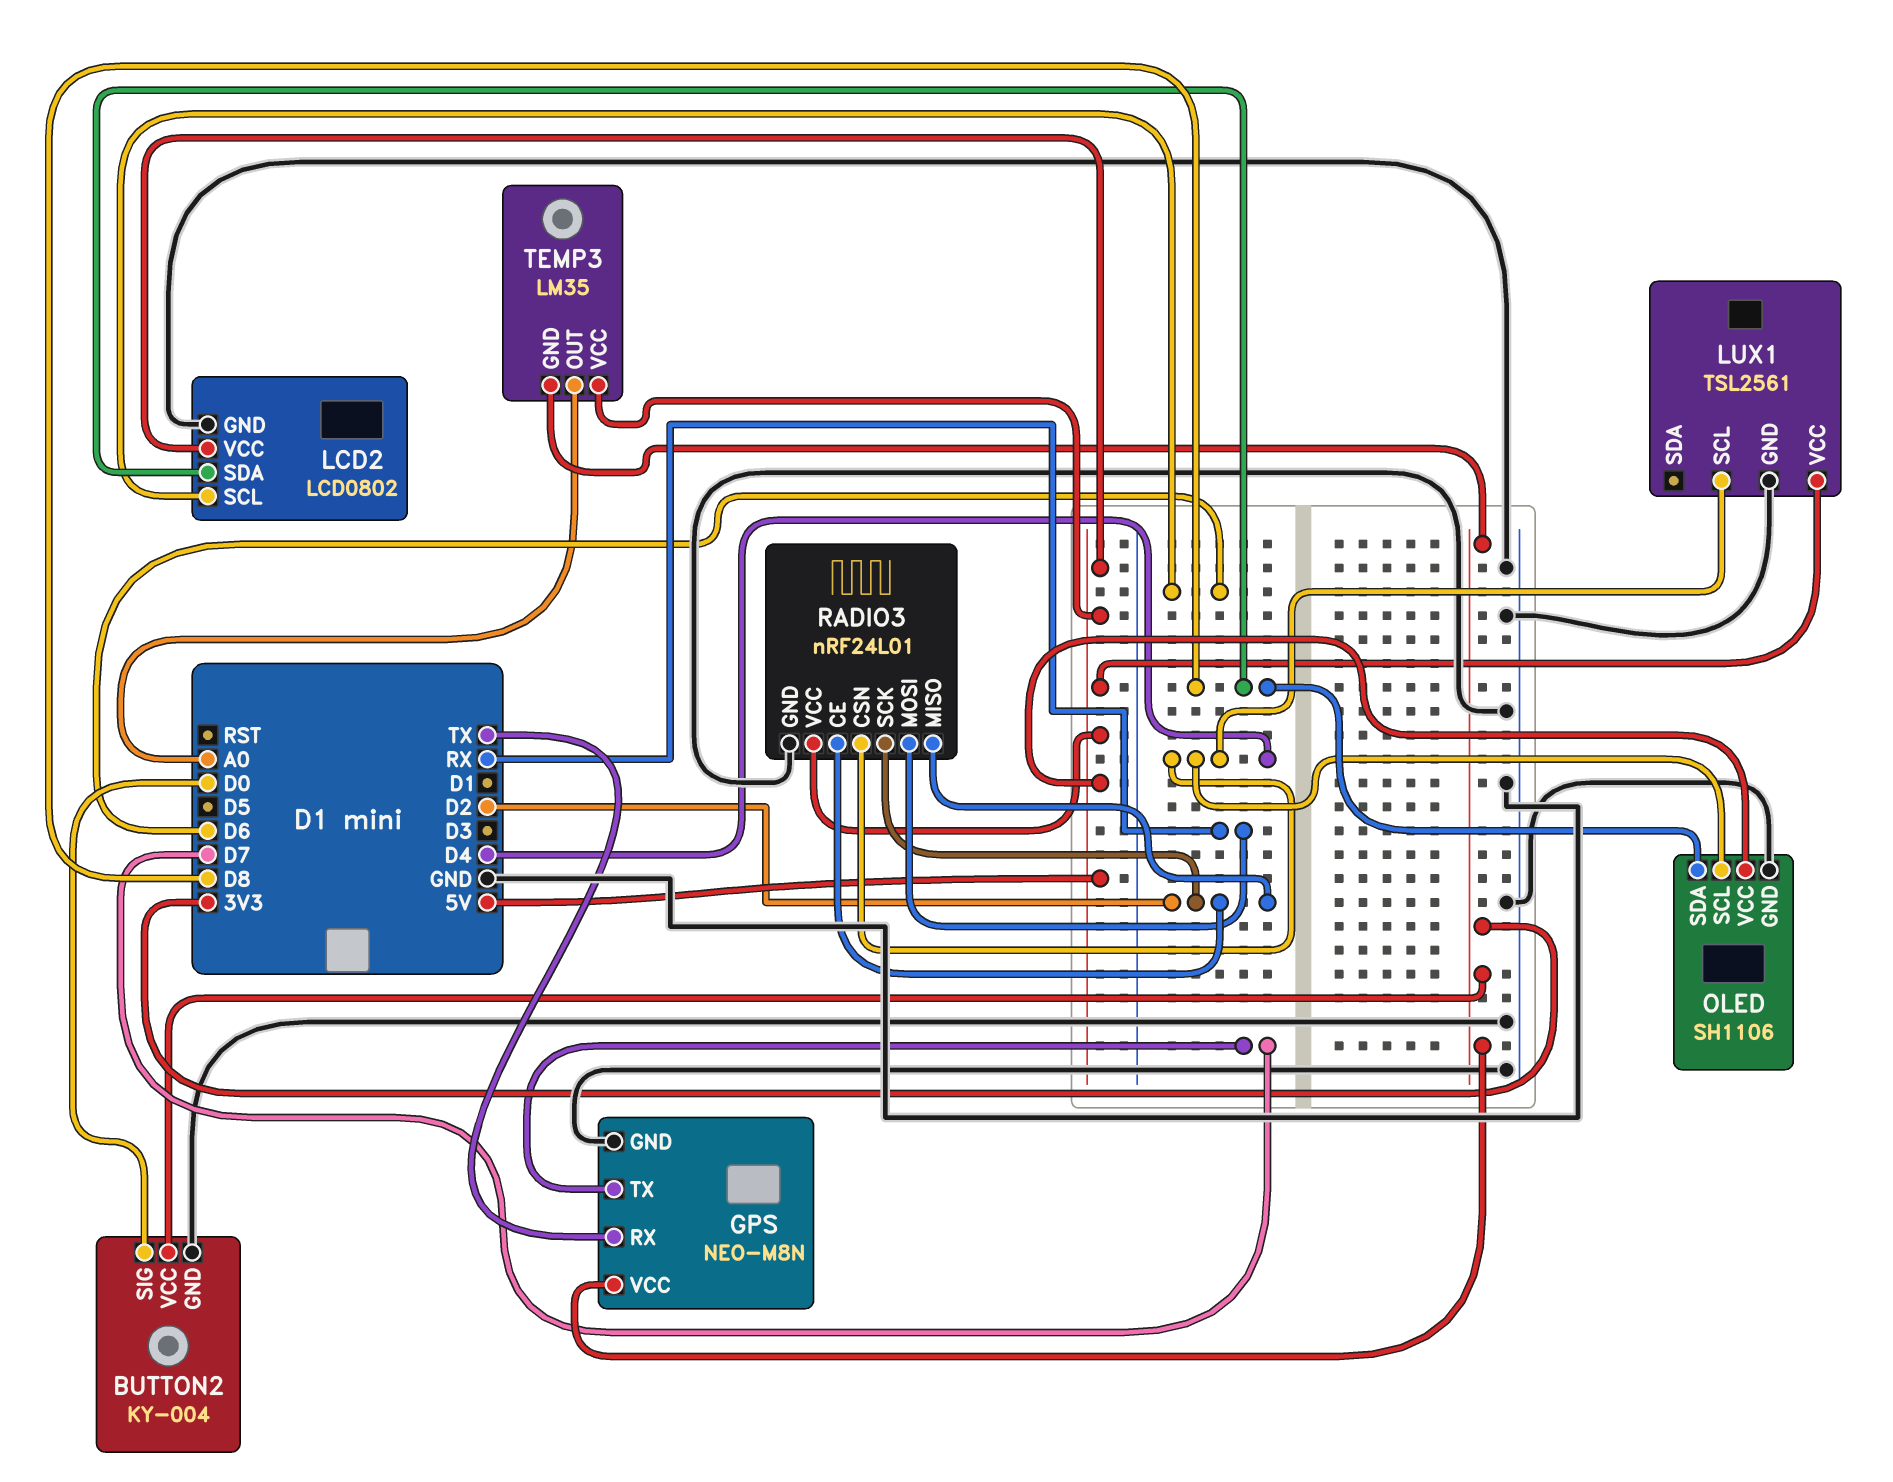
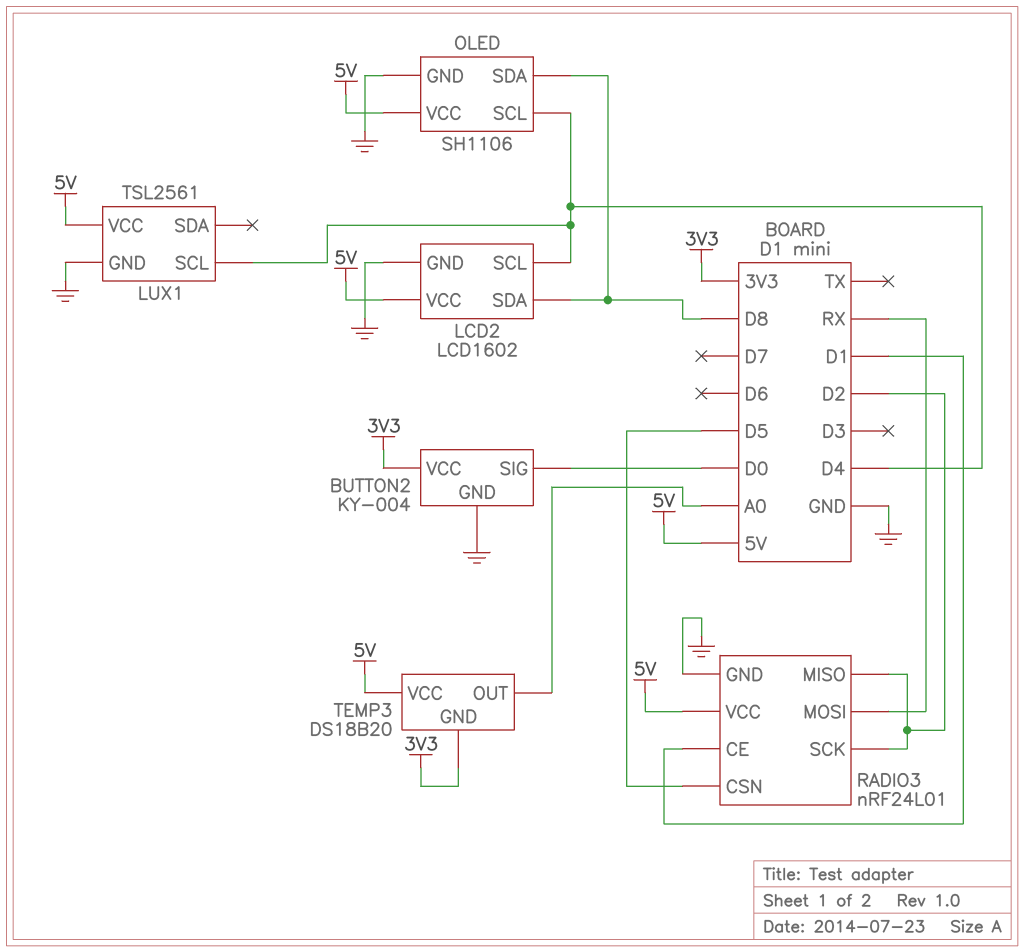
GPS: NEO-M8N -> none
GPS pin GND: GND -> none
GPS pin RX: TX -> none
GPS pin TX: D7 -> none
GPS pin VCC: 3V3 -> none
LCD2: LCD0802 -> LCD1602
LCD2 pin SCL: D6 -> D4
RADIO3 pin CE: D2 -> D1
RADIO3 pin CSN: D4 -> D5
TEMP3: LM35 -> DS18B20

